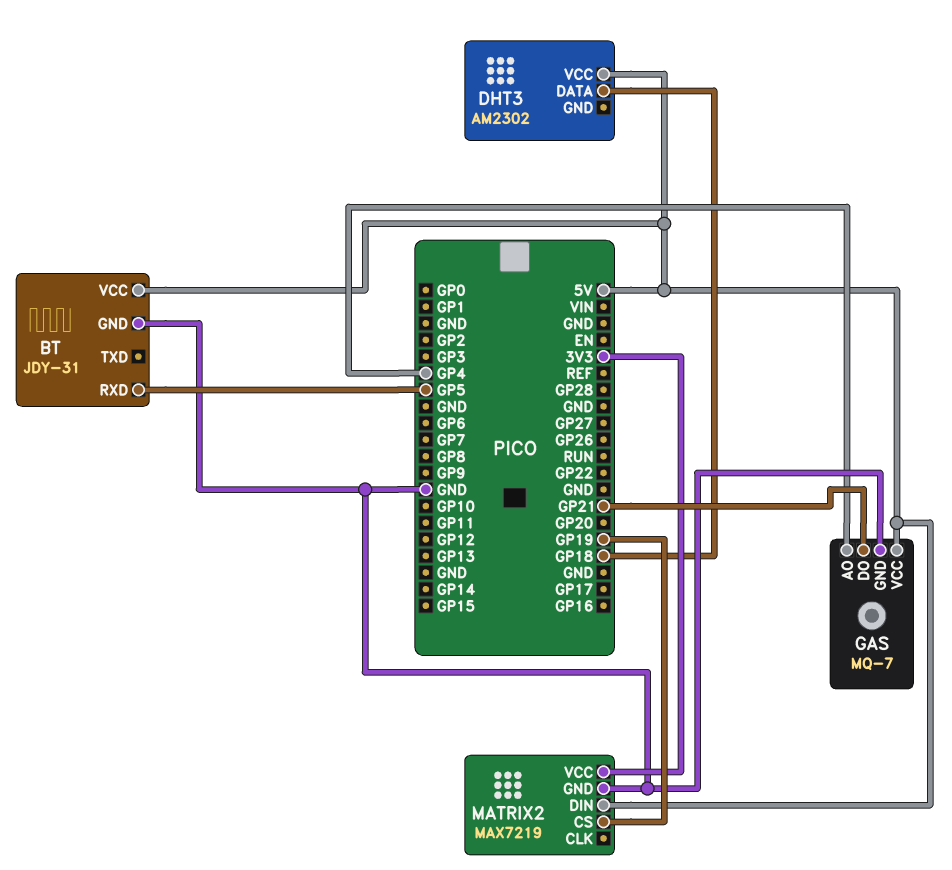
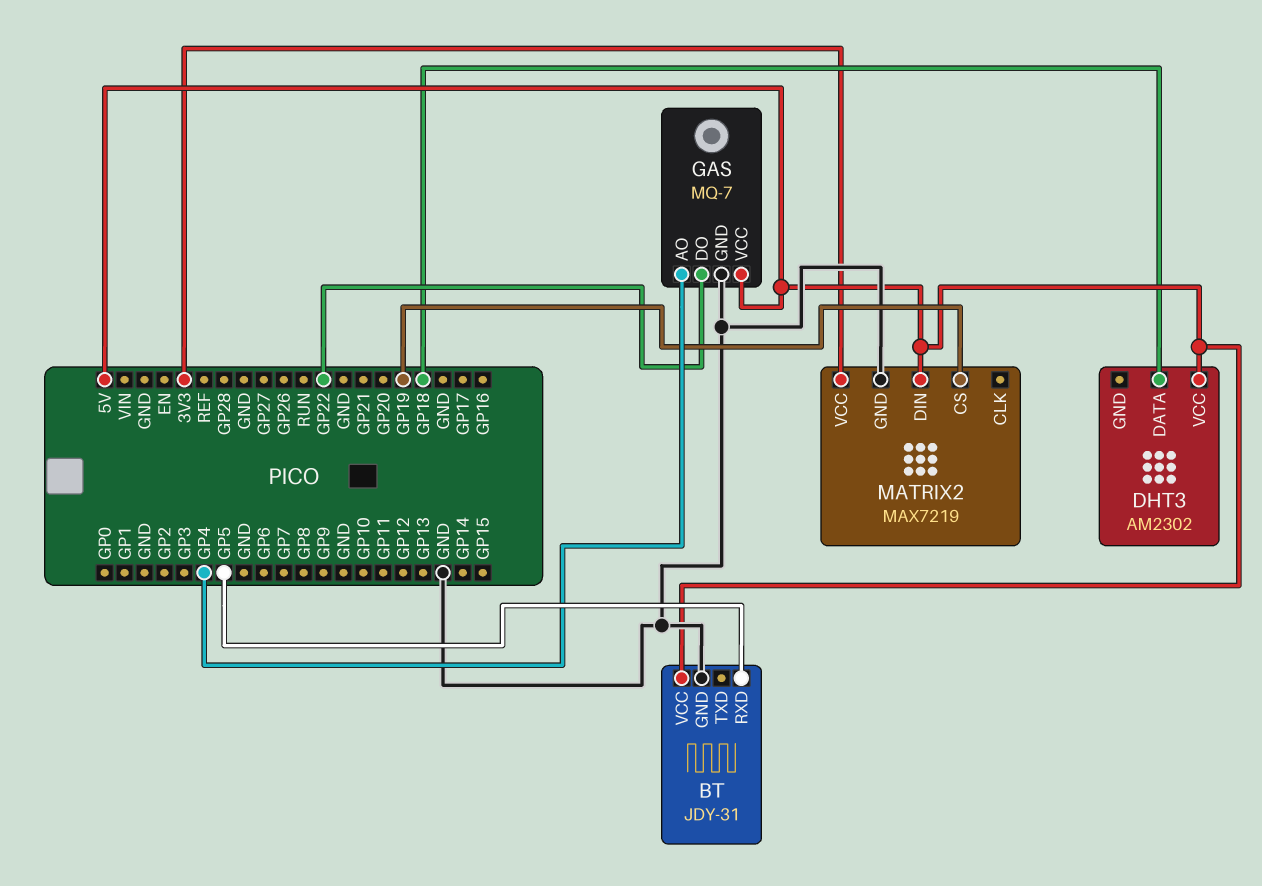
GAS pin DO: GP21 -> GP22

